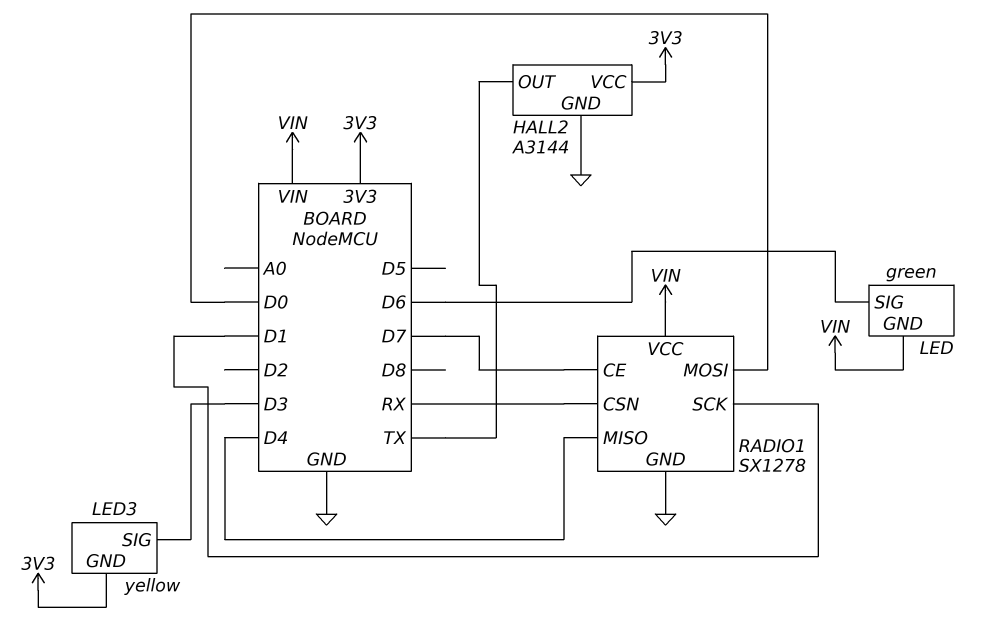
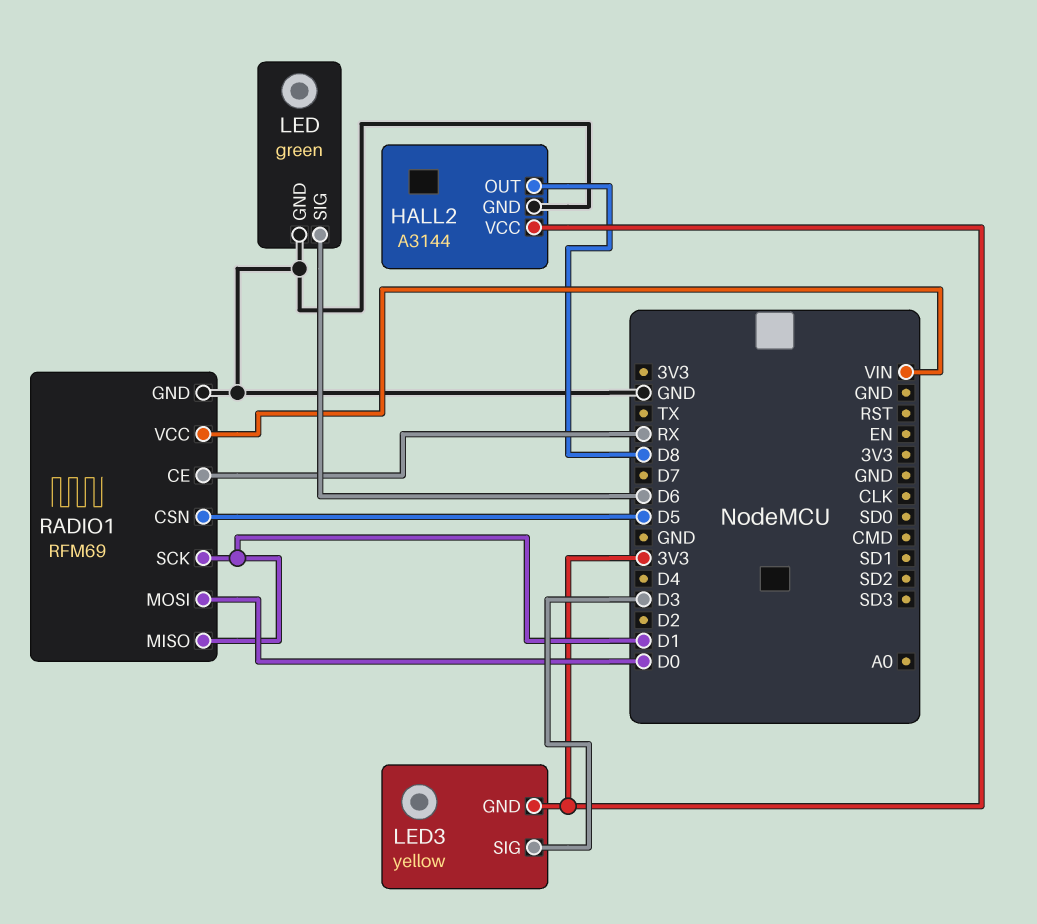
HALL2 pin OUT: TX -> D8
LED pin GND: VIN -> GND
RADIO1: SX1278 -> RFM69
RADIO1 pin CE: D7 -> RX
RADIO1 pin CSN: RX -> D5
RADIO1 pin MISO: D4 -> D1

